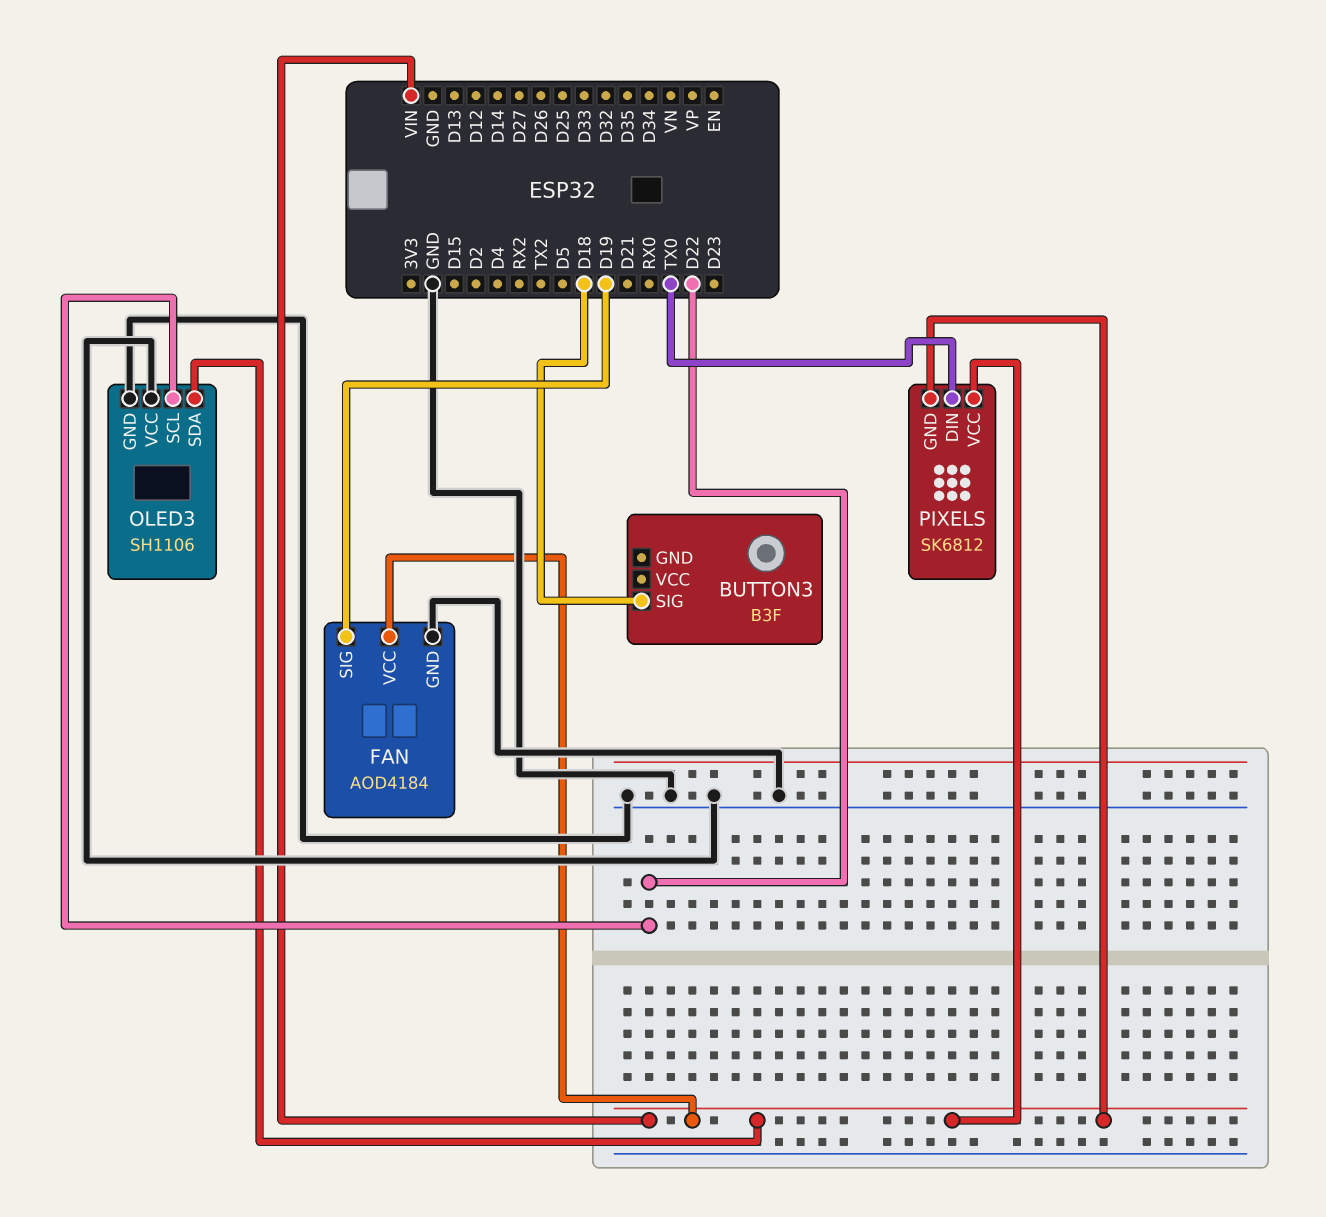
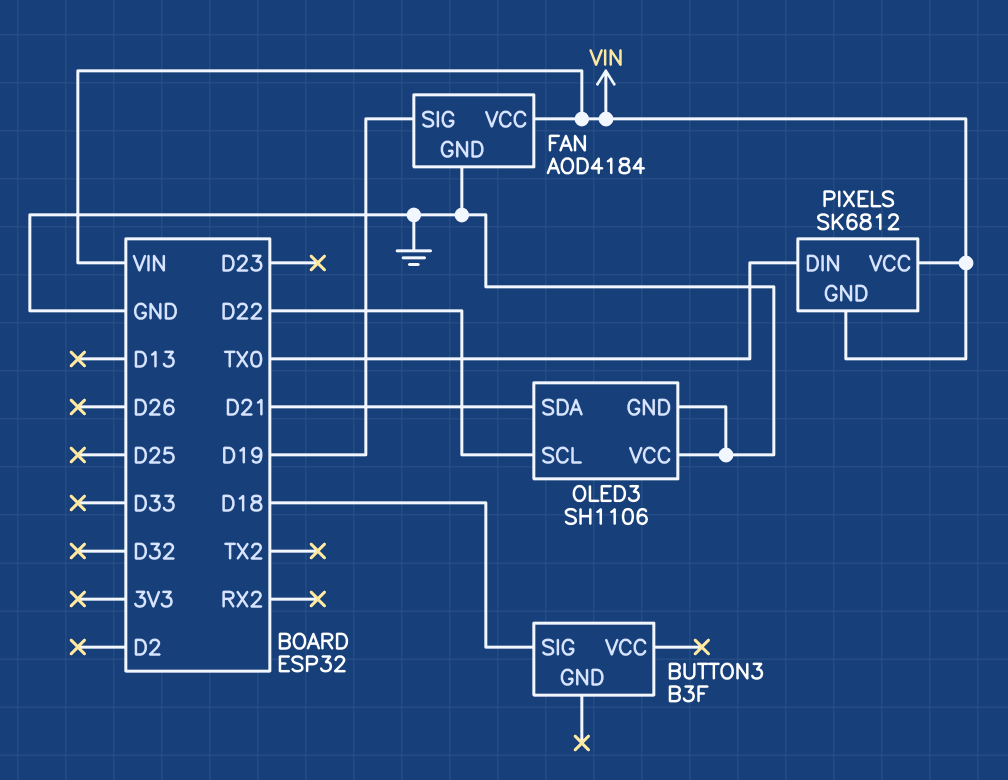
OLED3 pin SDA: VIN -> D21

